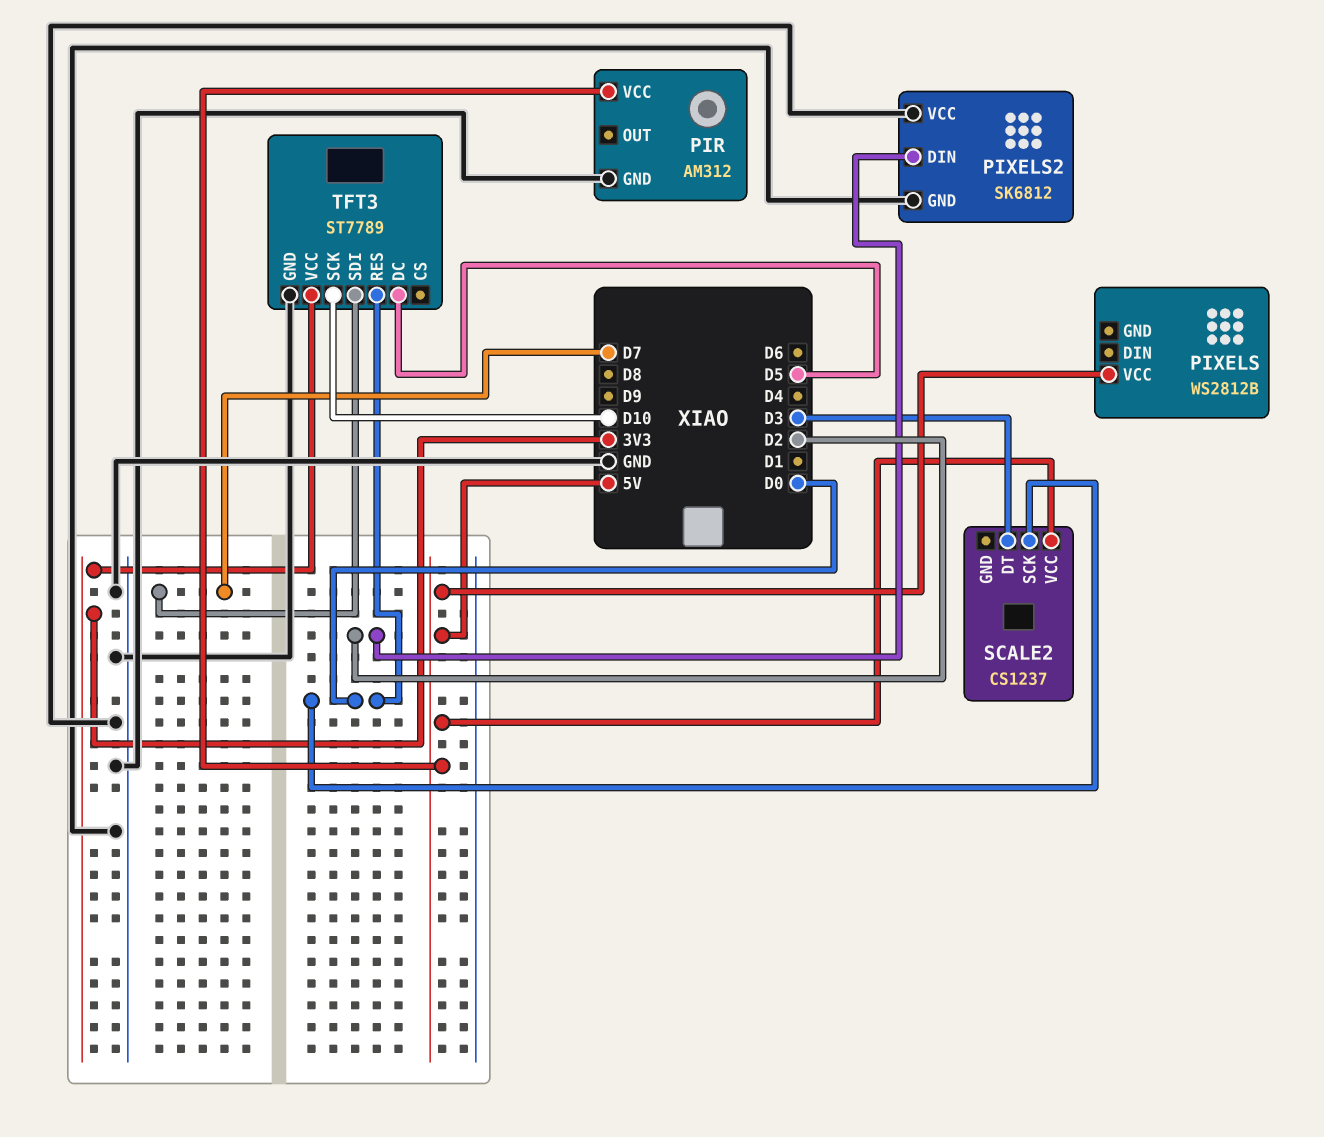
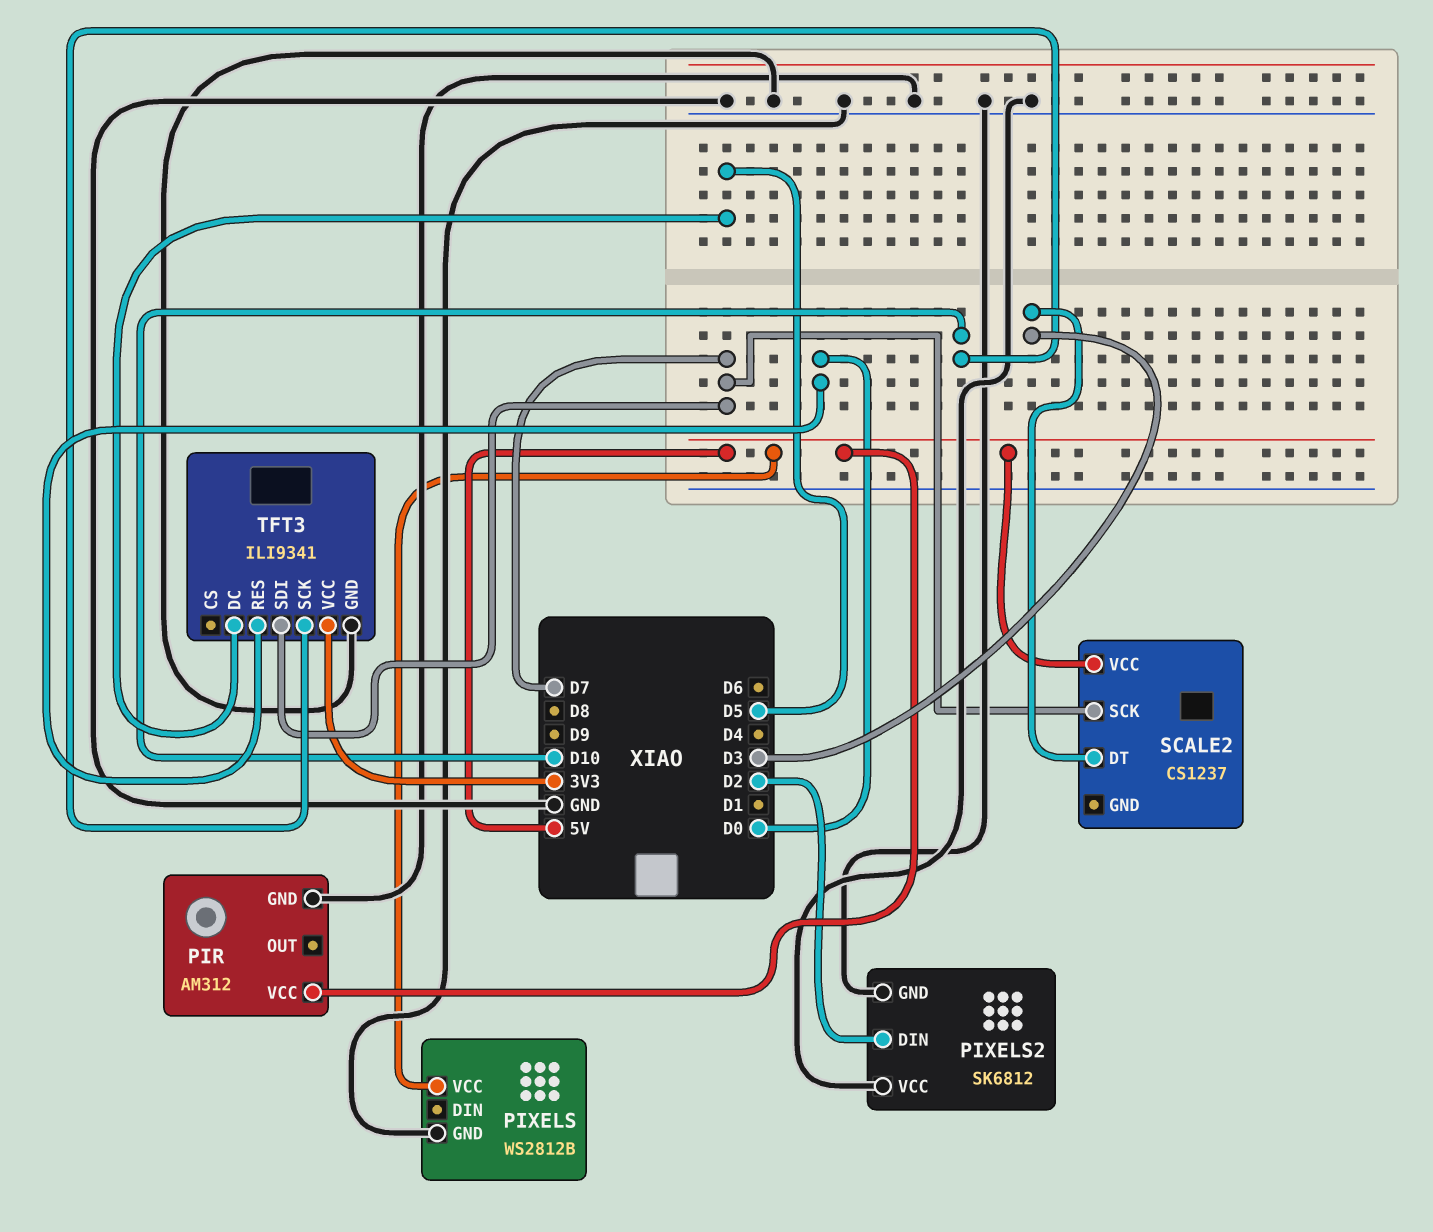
PIXELS pin GND: none -> GND
SCALE2 pin SCK: D0 -> D7
TFT3: ST7789 -> ILI9341

